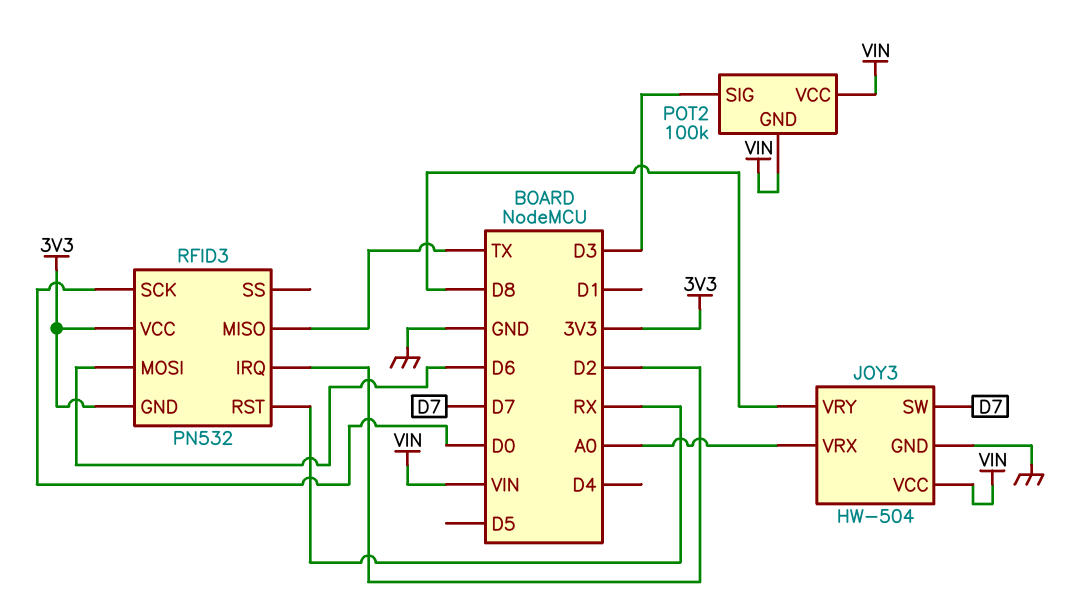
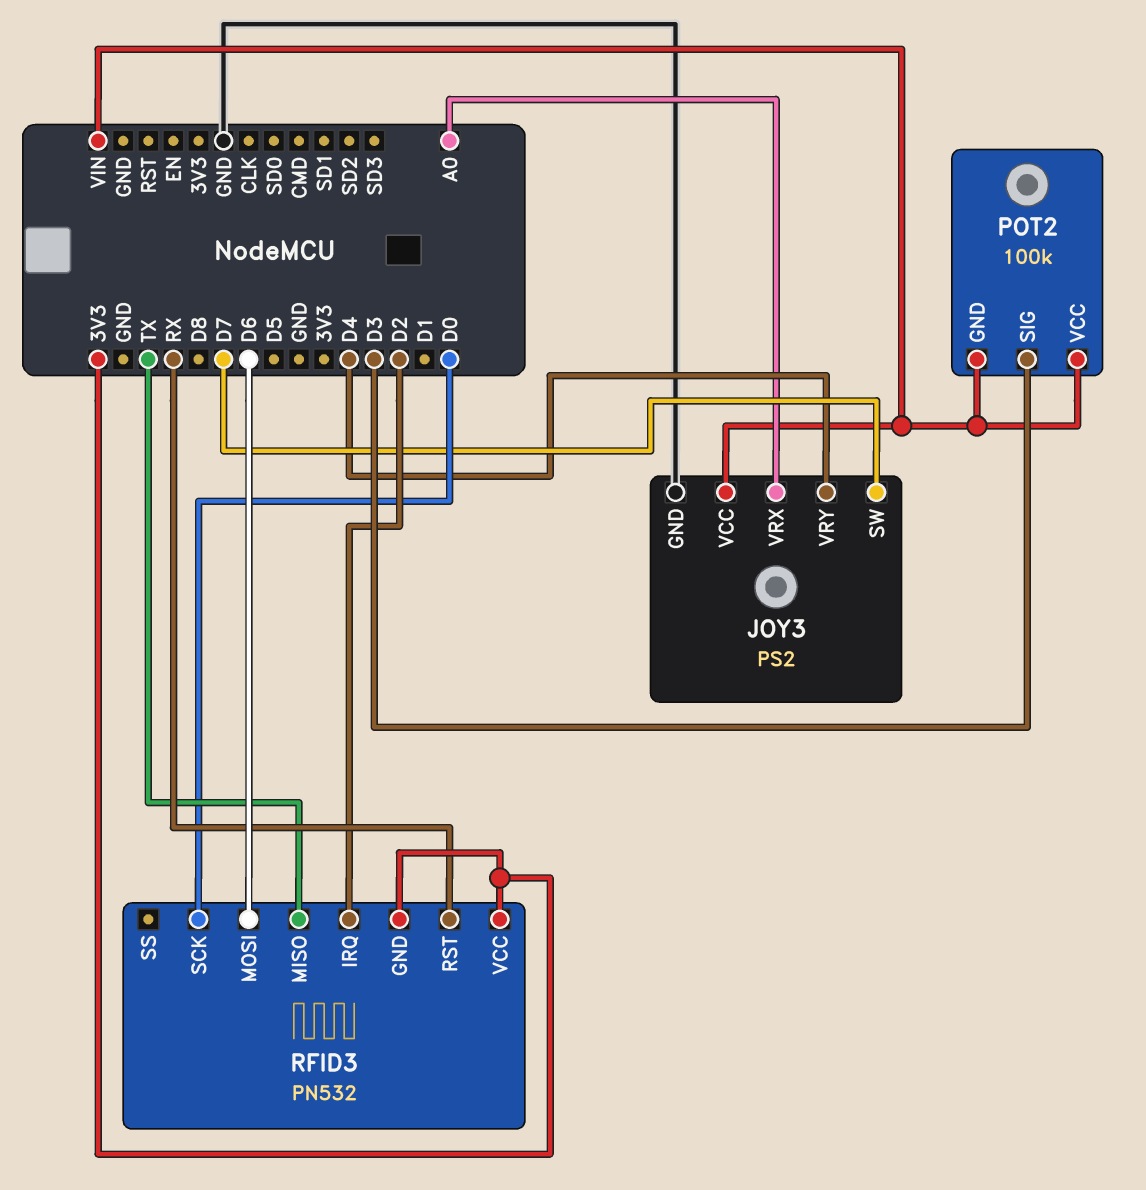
JOY3: HW-504 -> PS2
JOY3 pin VRY: D8 -> D4

